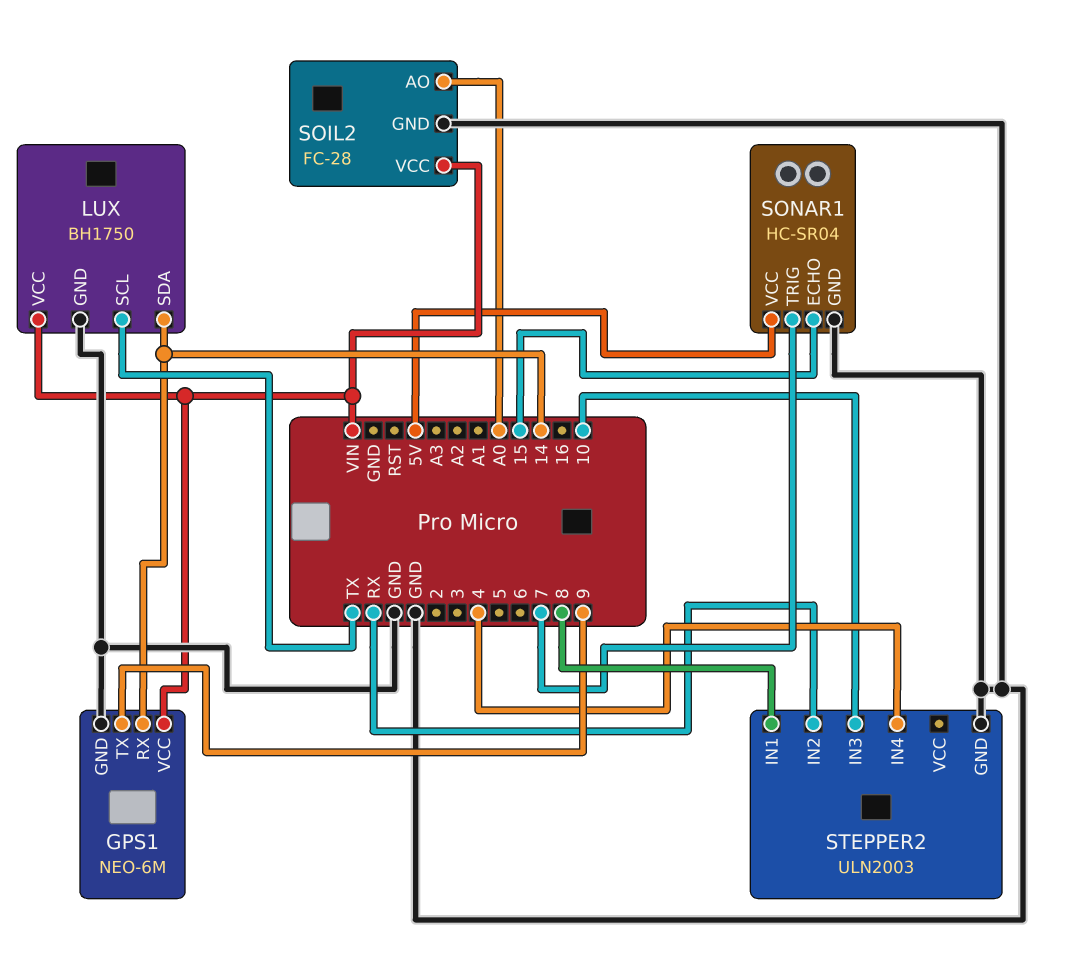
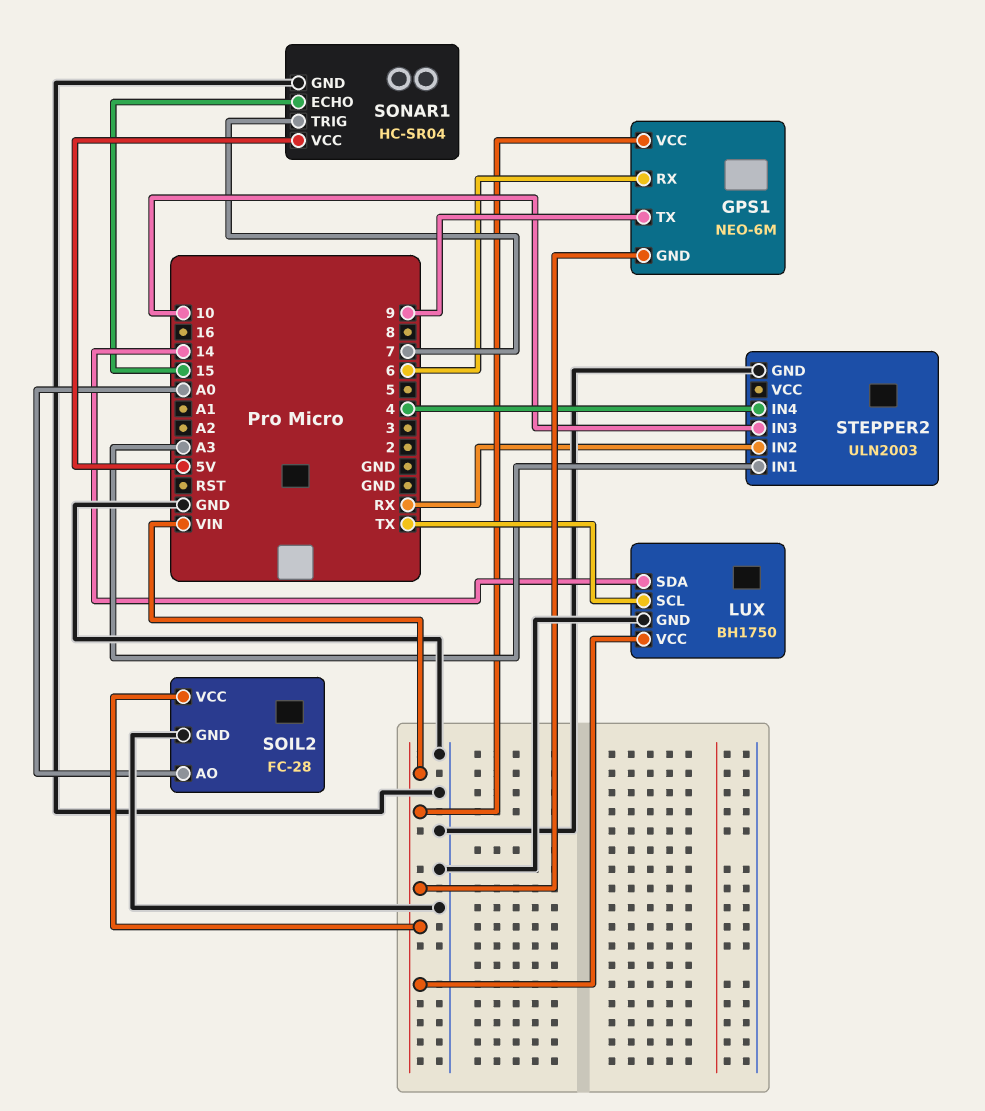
GPS1 pin GND: GND -> VIN
GPS1 pin RX: 14 -> 6
STEPPER2 pin IN1: 8 -> A3

